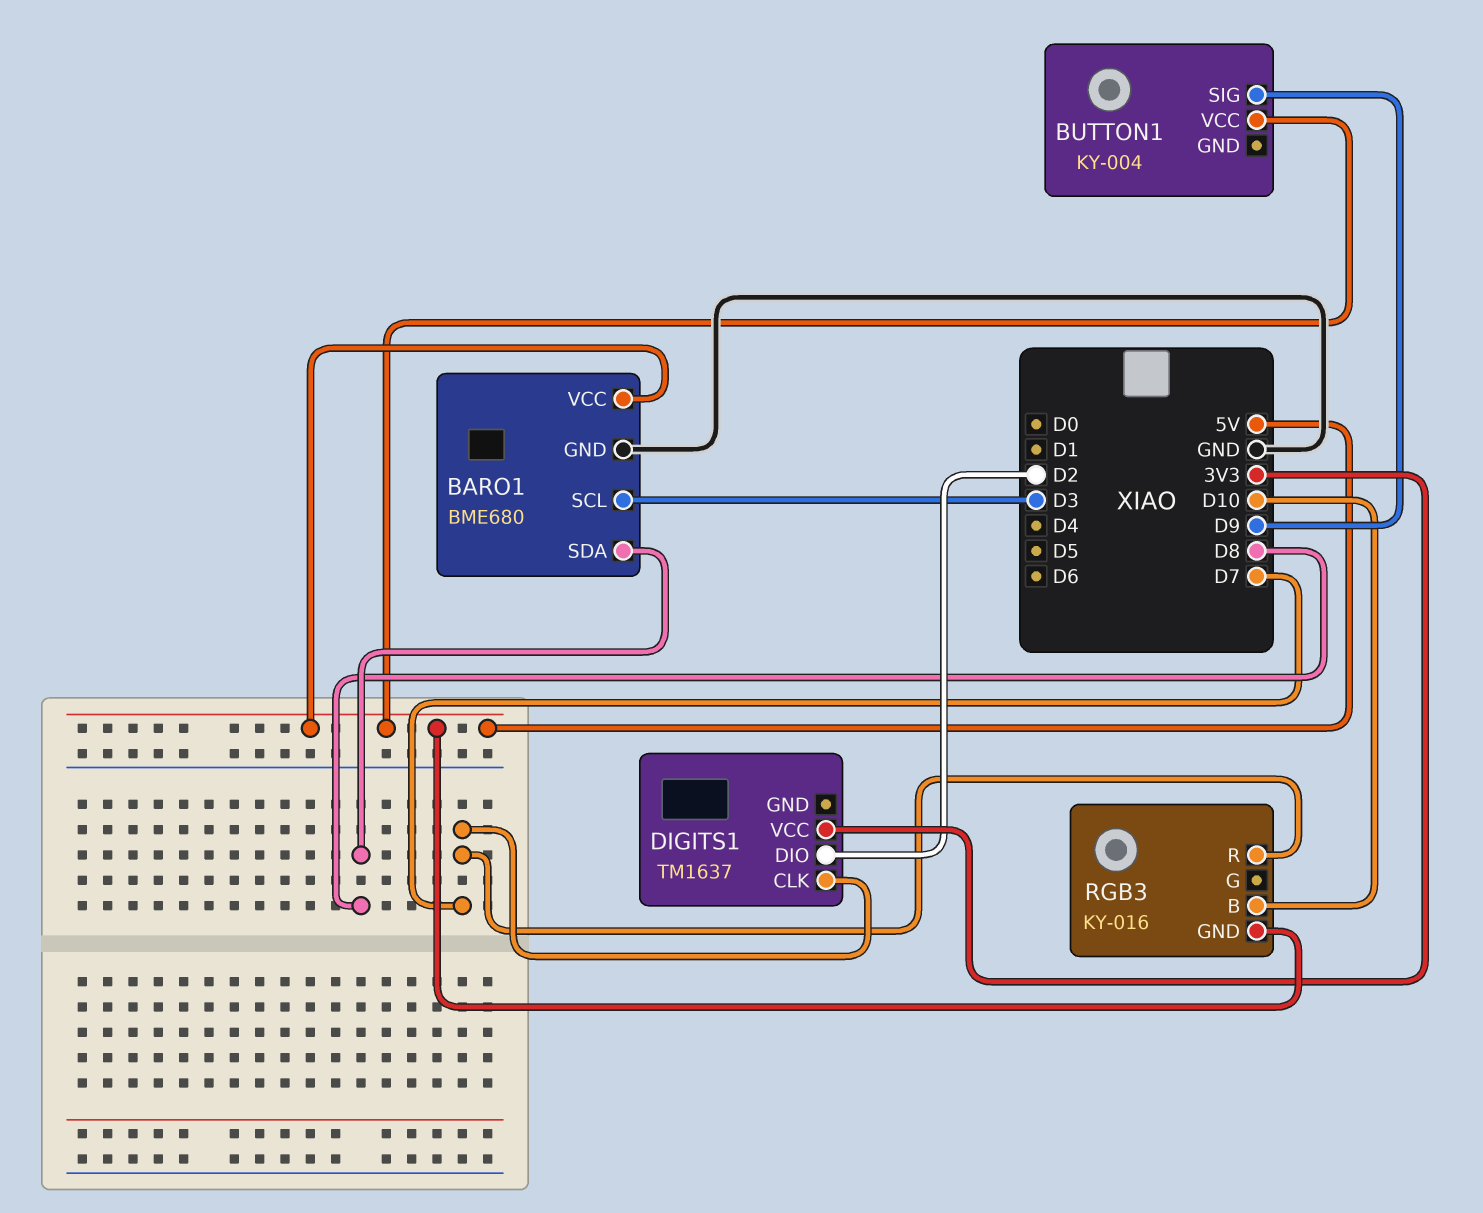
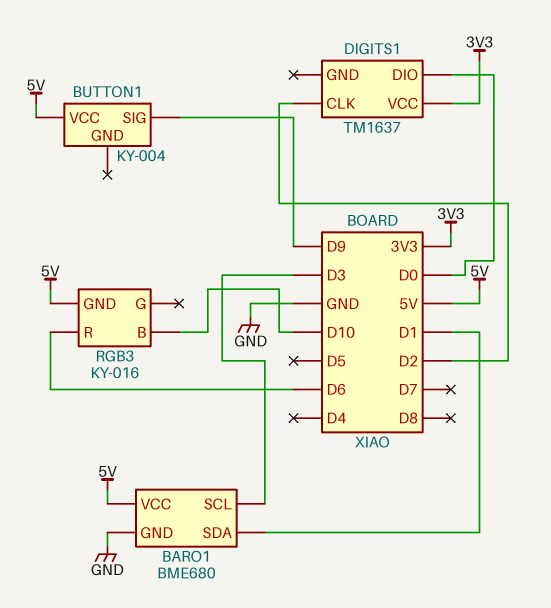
BARO1 pin SDA: D8 -> D1
DIGITS1 pin CLK: D7 -> D2
DIGITS1 pin DIO: D2 -> D0
RGB3 pin R: D7 -> D6

